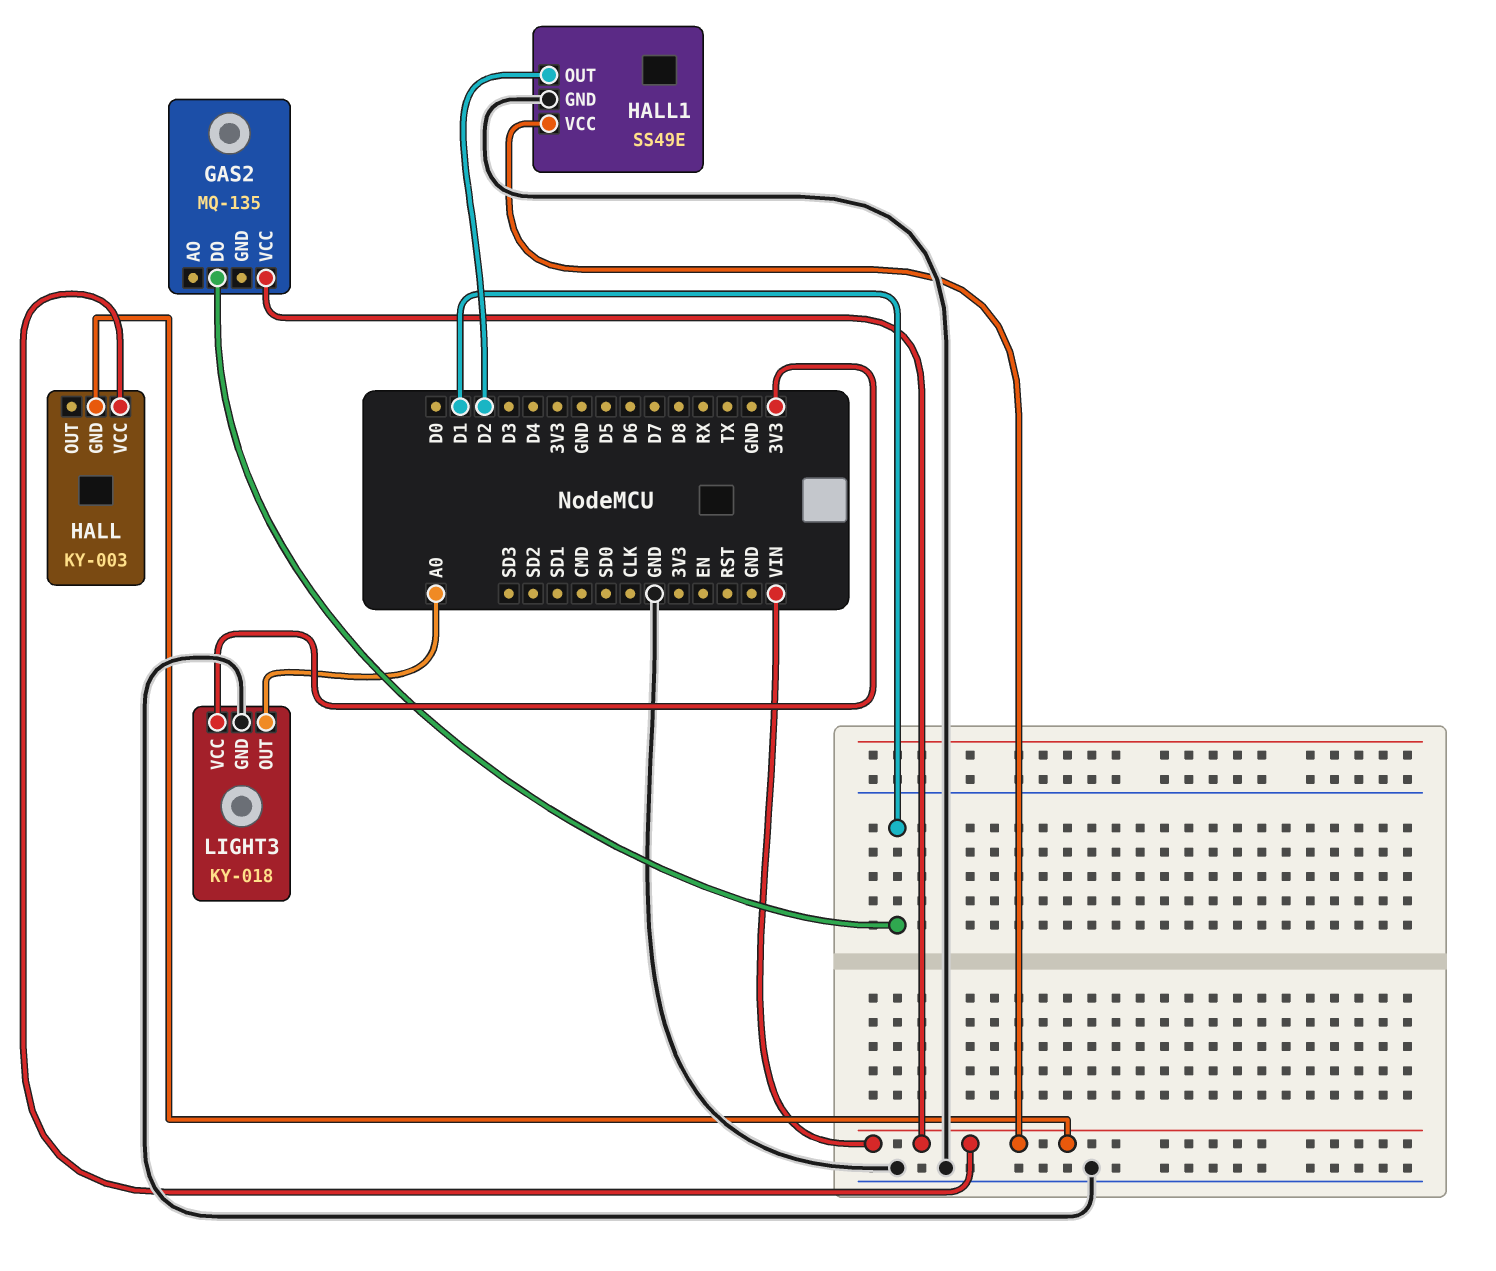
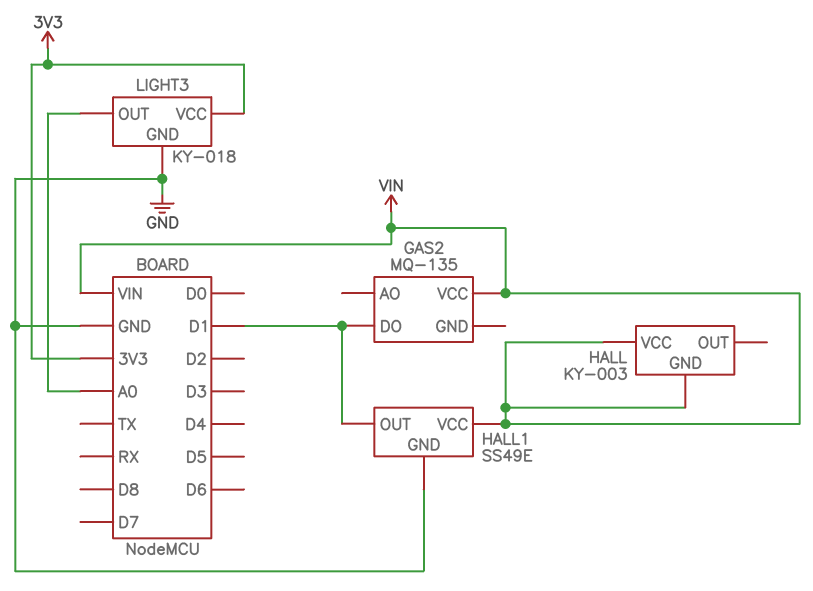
HALL1 pin OUT: D2 -> D1

